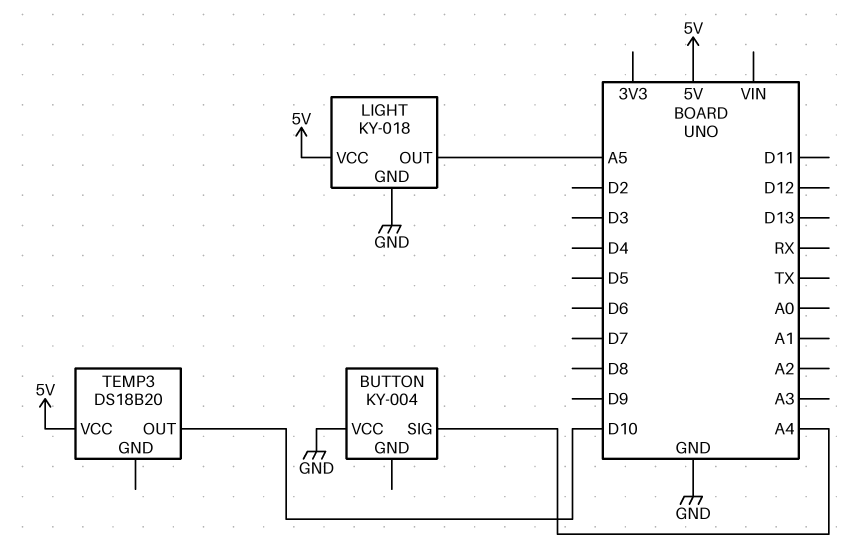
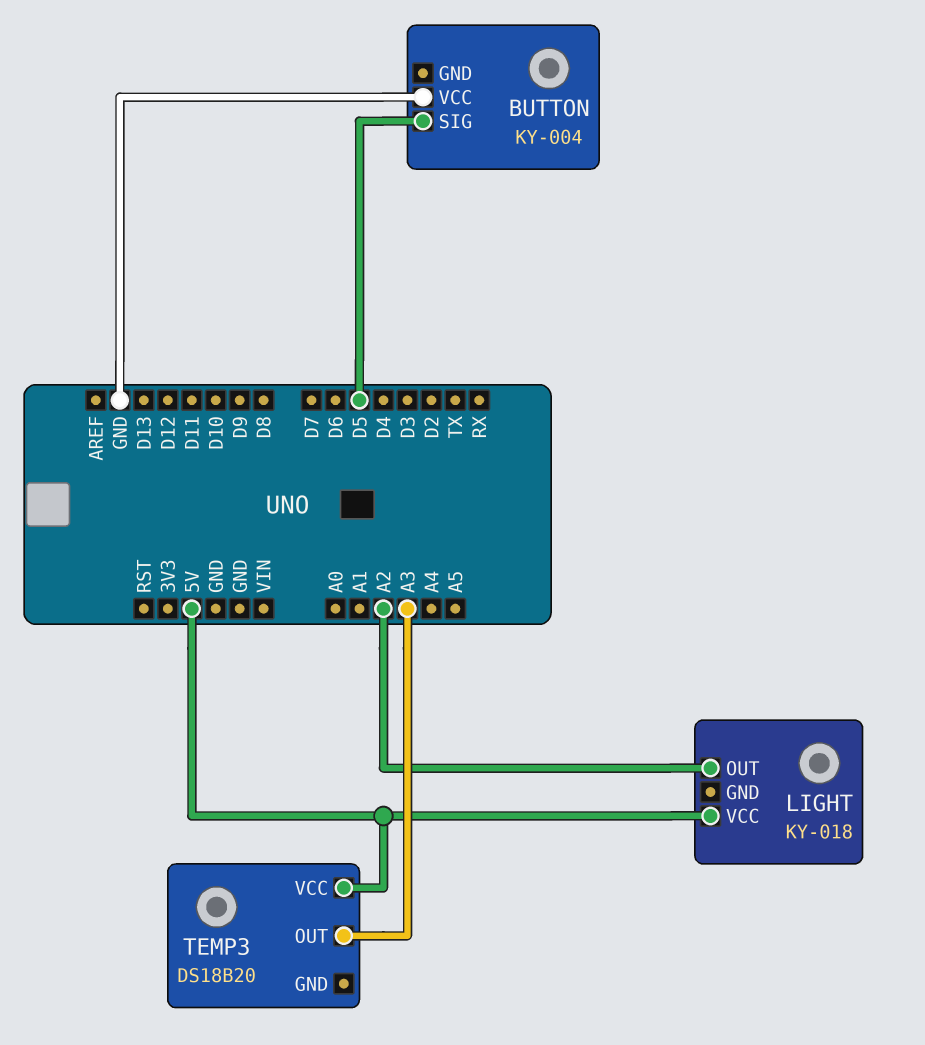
BUTTON pin SIG: A4 -> D5
LIGHT pin GND: GND -> none
LIGHT pin OUT: A5 -> A2
TEMP3 pin OUT: D10 -> A3

